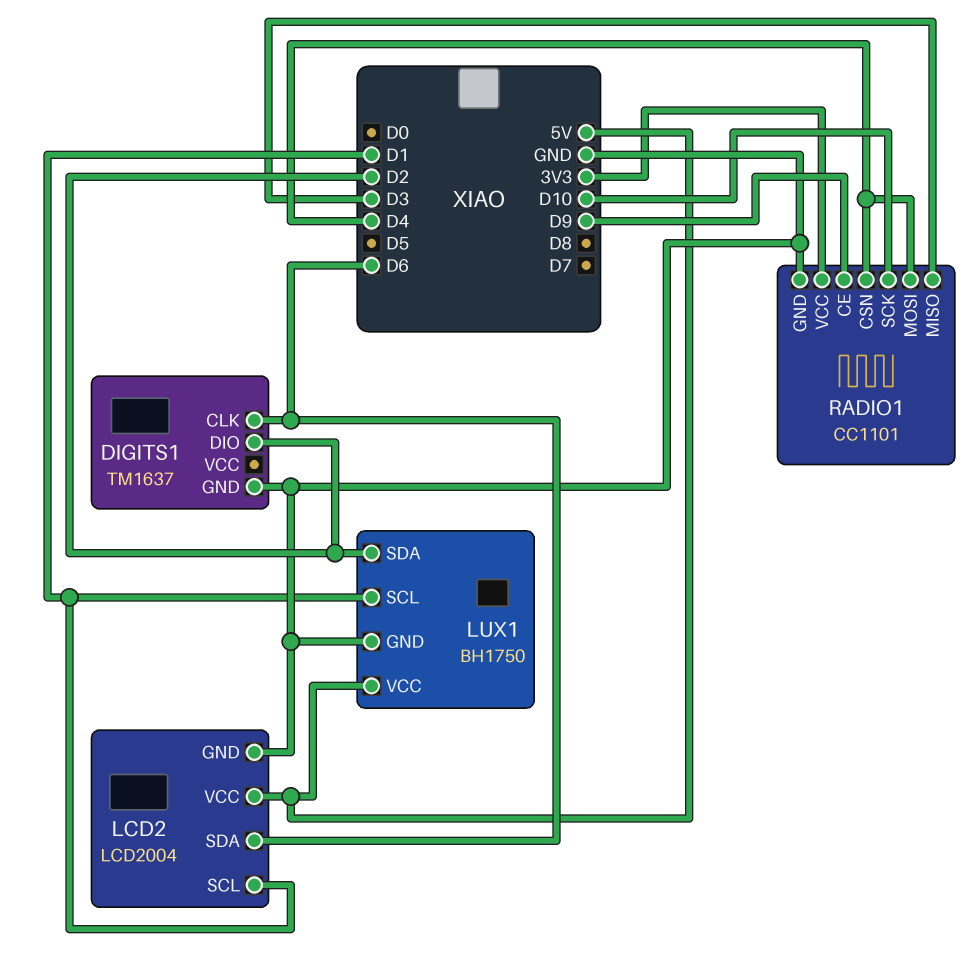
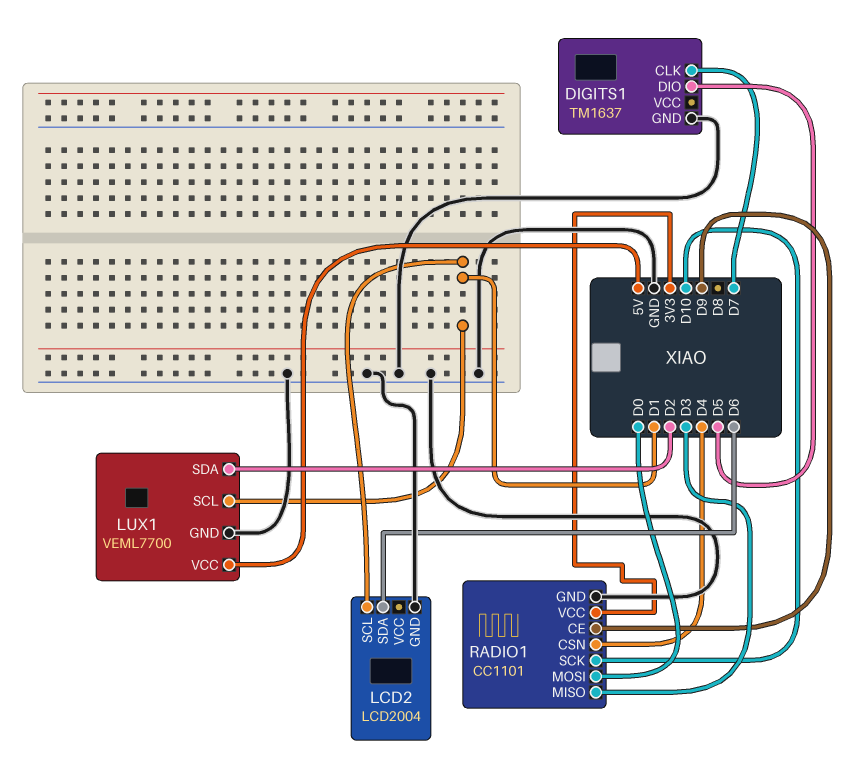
DIGITS1 pin CLK: D6 -> D7
DIGITS1 pin DIO: D2 -> D5
LCD2 pin VCC: 5V -> none
LUX1: BH1750 -> VEML7700
RADIO1 pin MOSI: D4 -> D0

